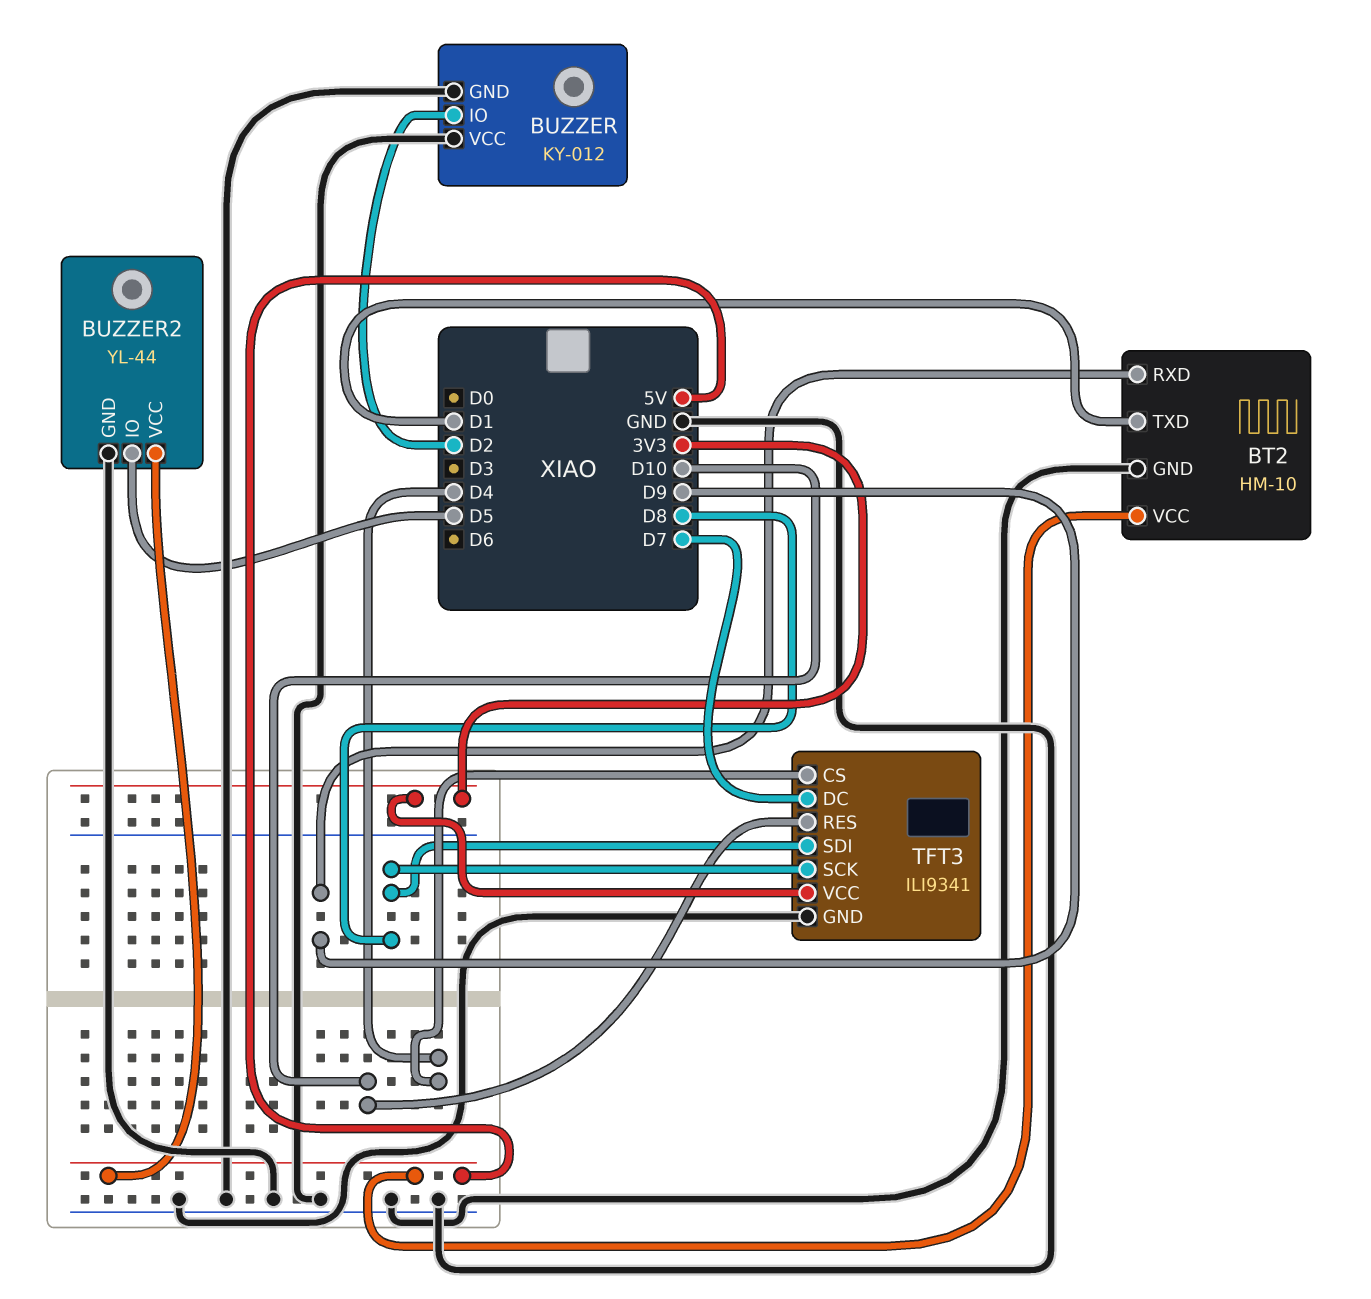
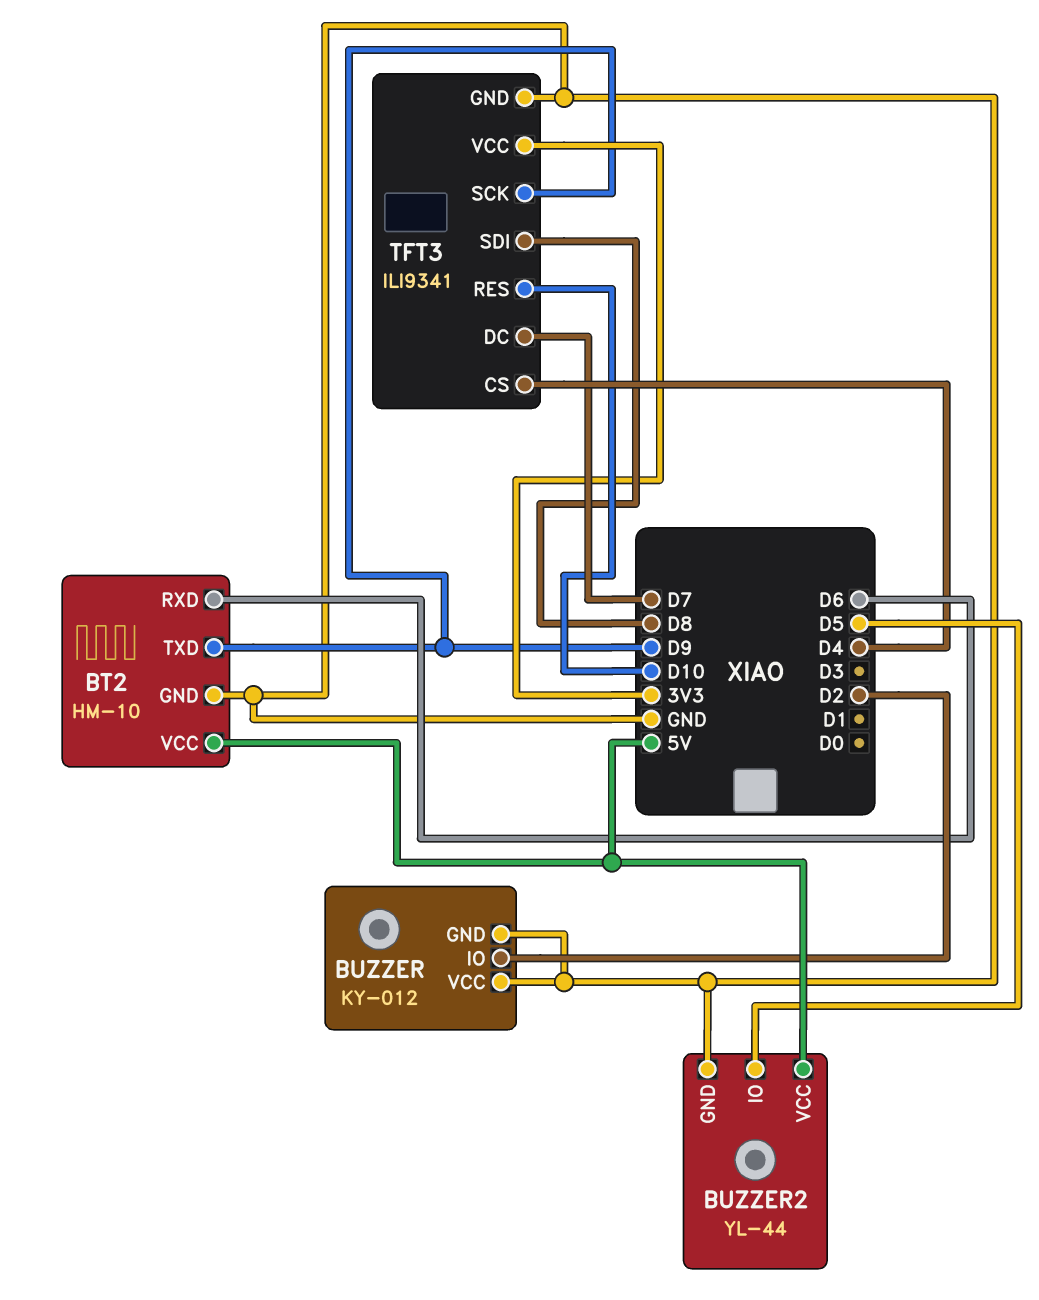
BT2 pin RXD: D9 -> D6
BT2 pin TXD: D1 -> D9
TFT3 pin SCK: D8 -> D9

